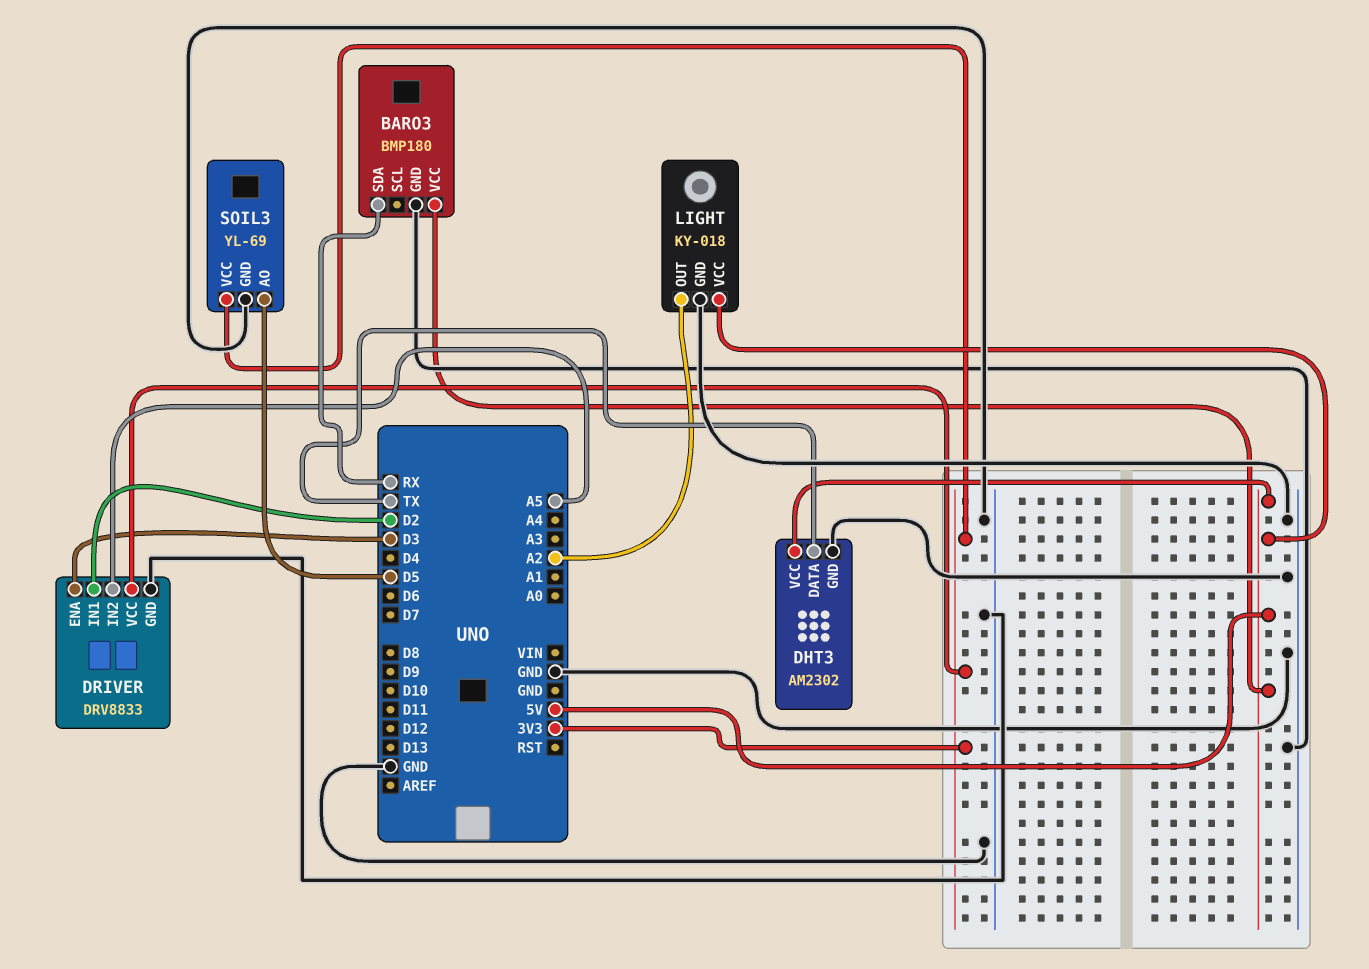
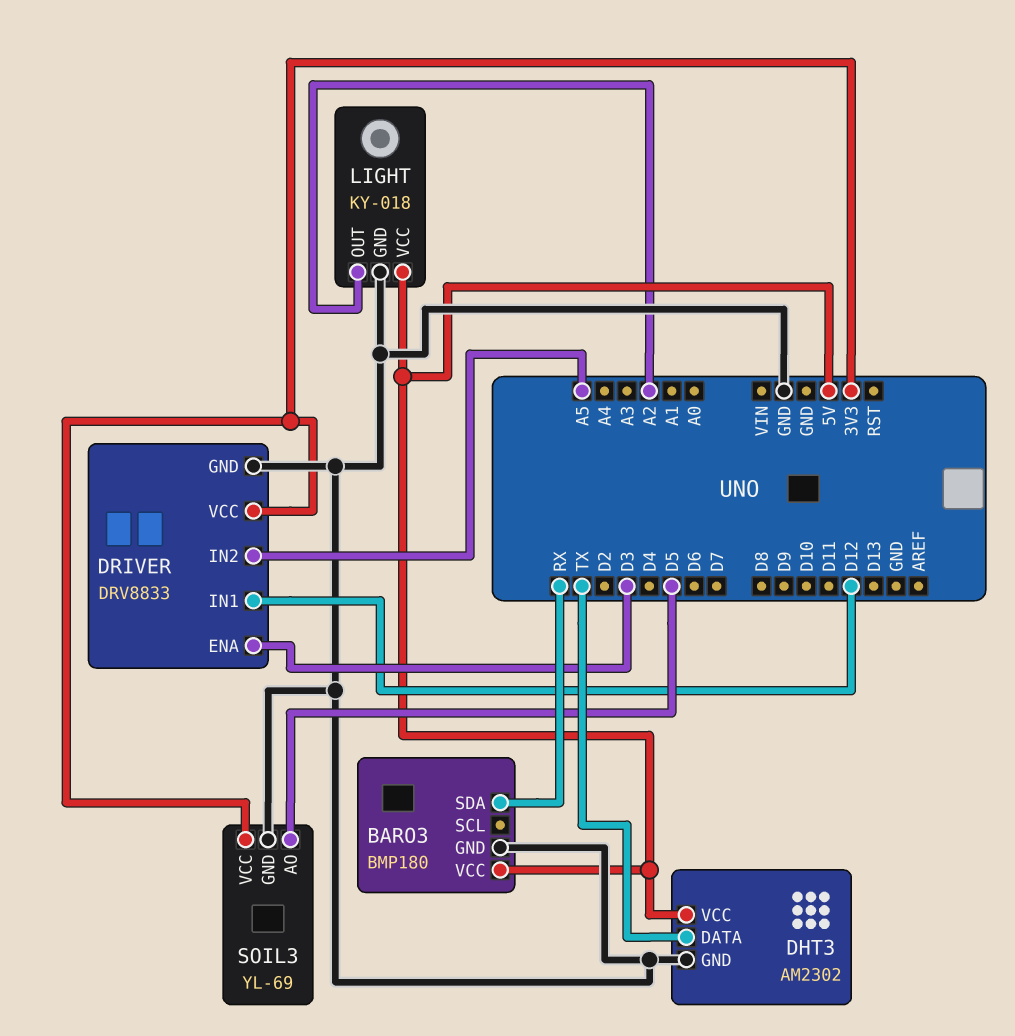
DRIVER pin IN1: D2 -> D12

